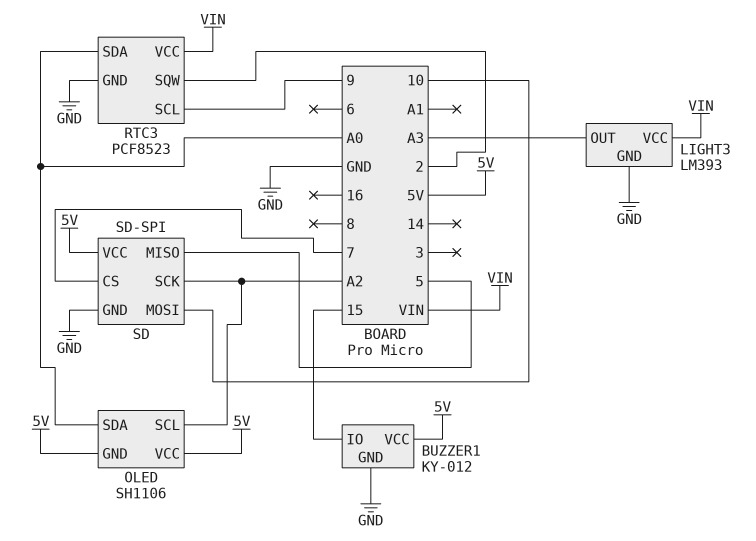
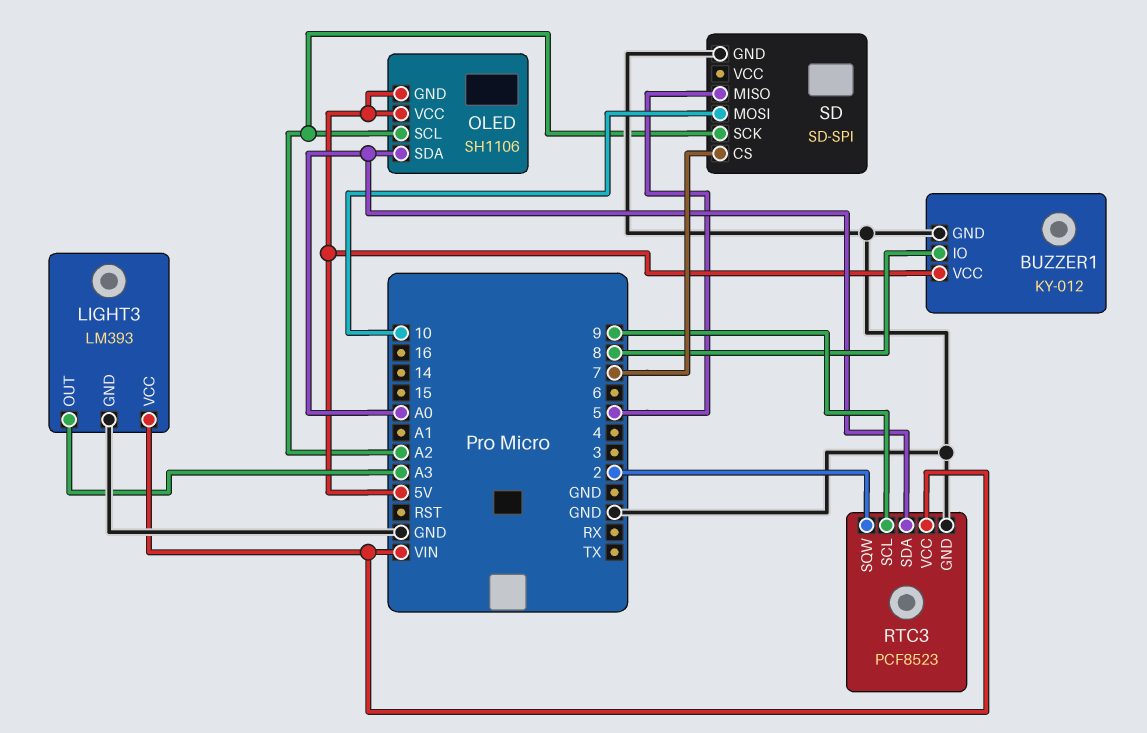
BUZZER1 pin IO: 15 -> 8
SD pin VCC: 5V -> none

